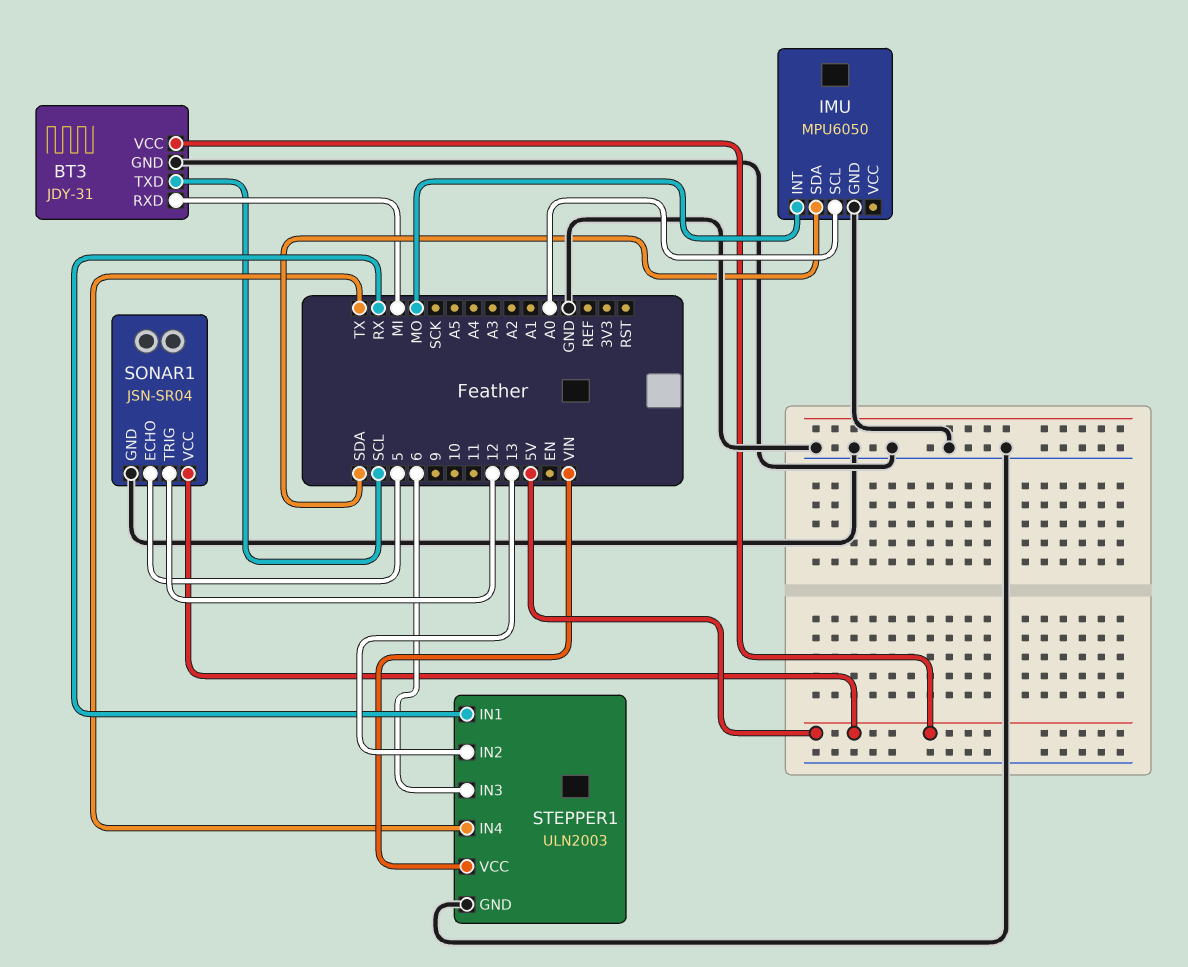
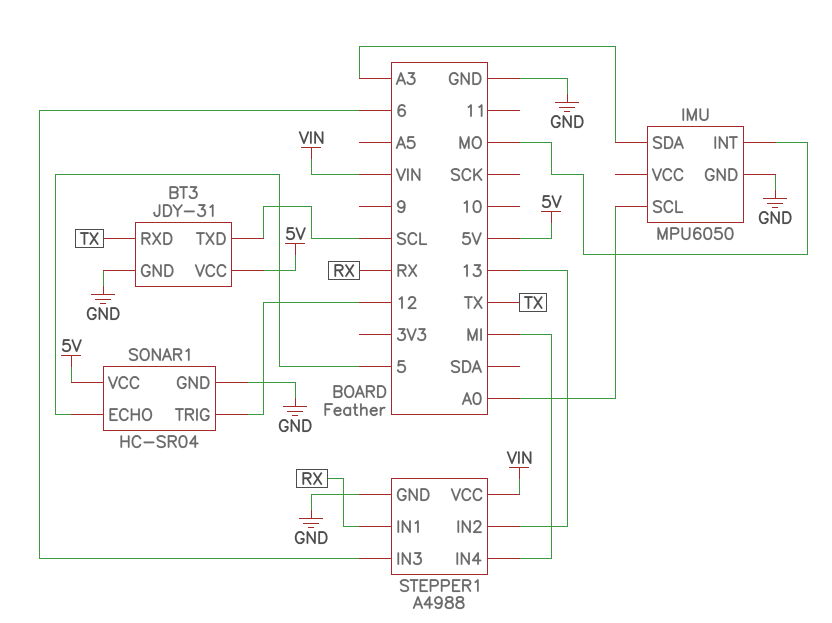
BT3 pin RXD: MI -> TX
IMU pin SDA: SDA -> A3
SONAR1: JSN-SR04 -> HC-SR04
STEPPER1: ULN2003 -> A4988
STEPPER1 pin IN4: TX -> MI

